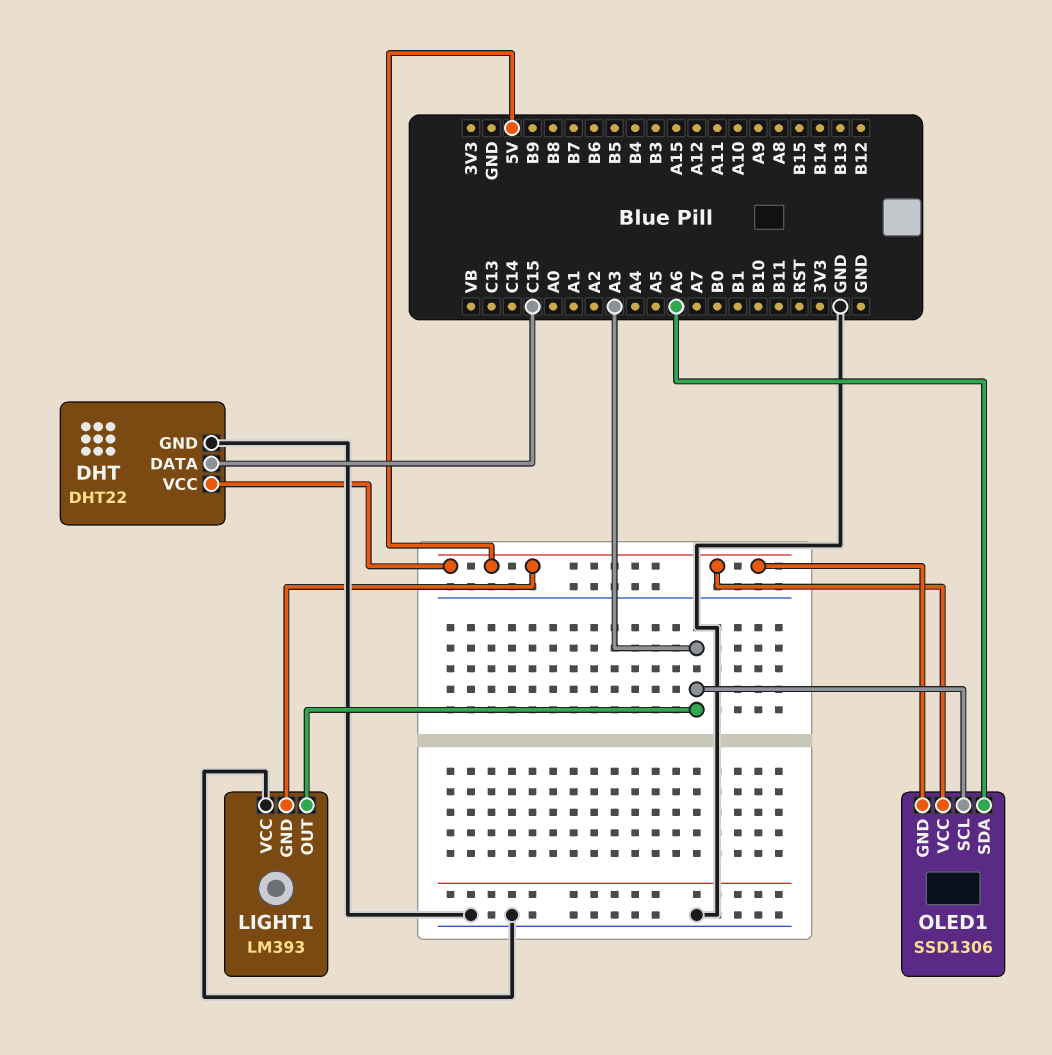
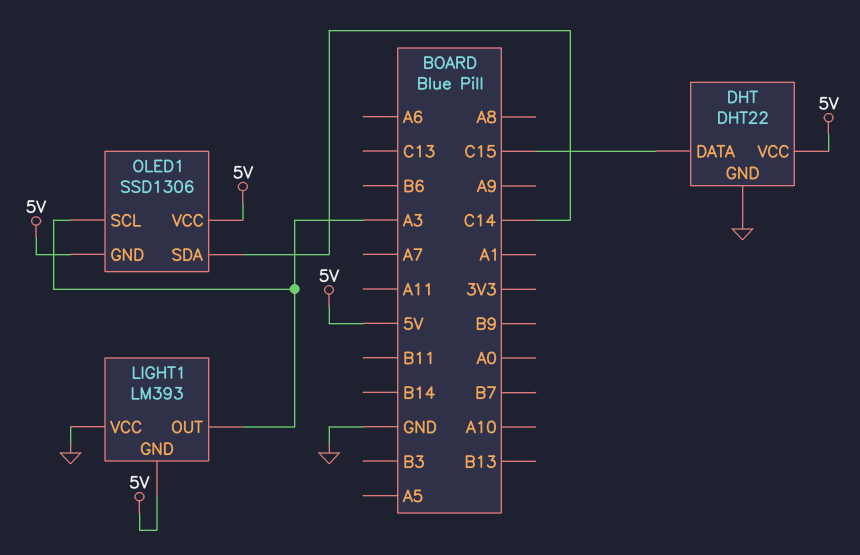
OLED1 pin SDA: A6 -> C14

